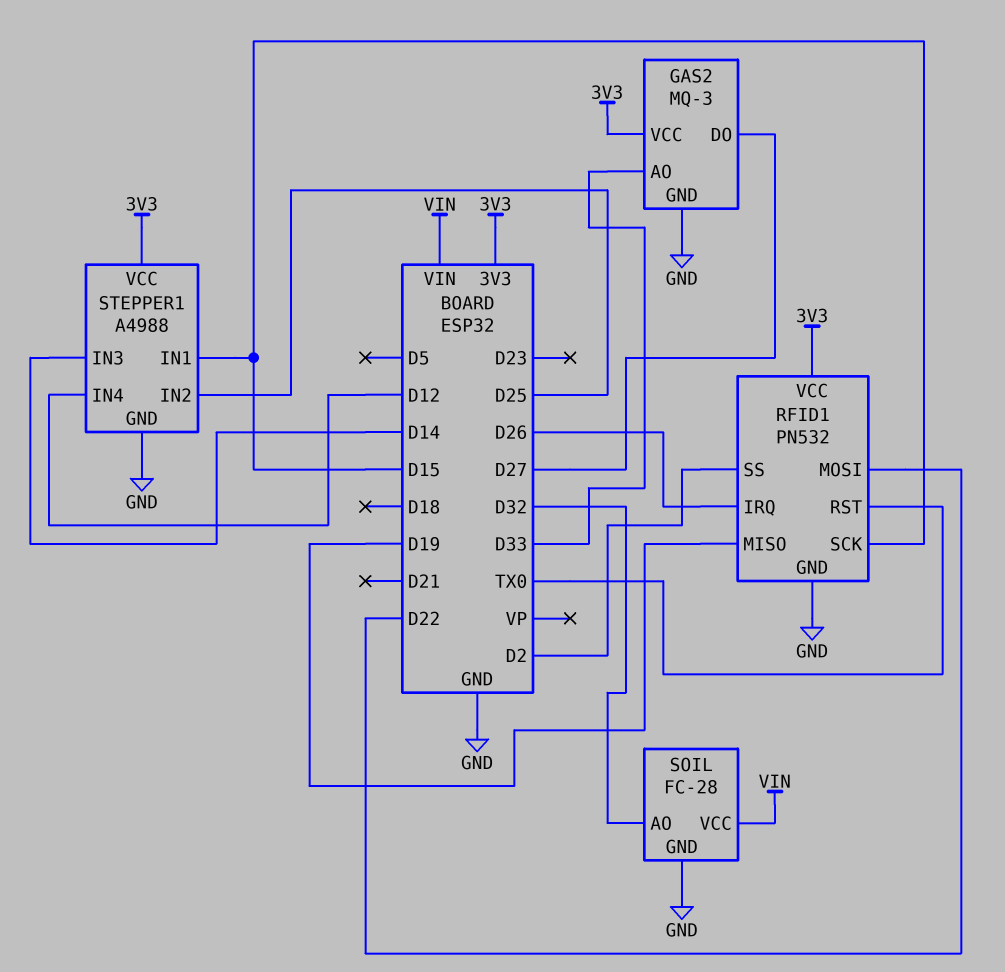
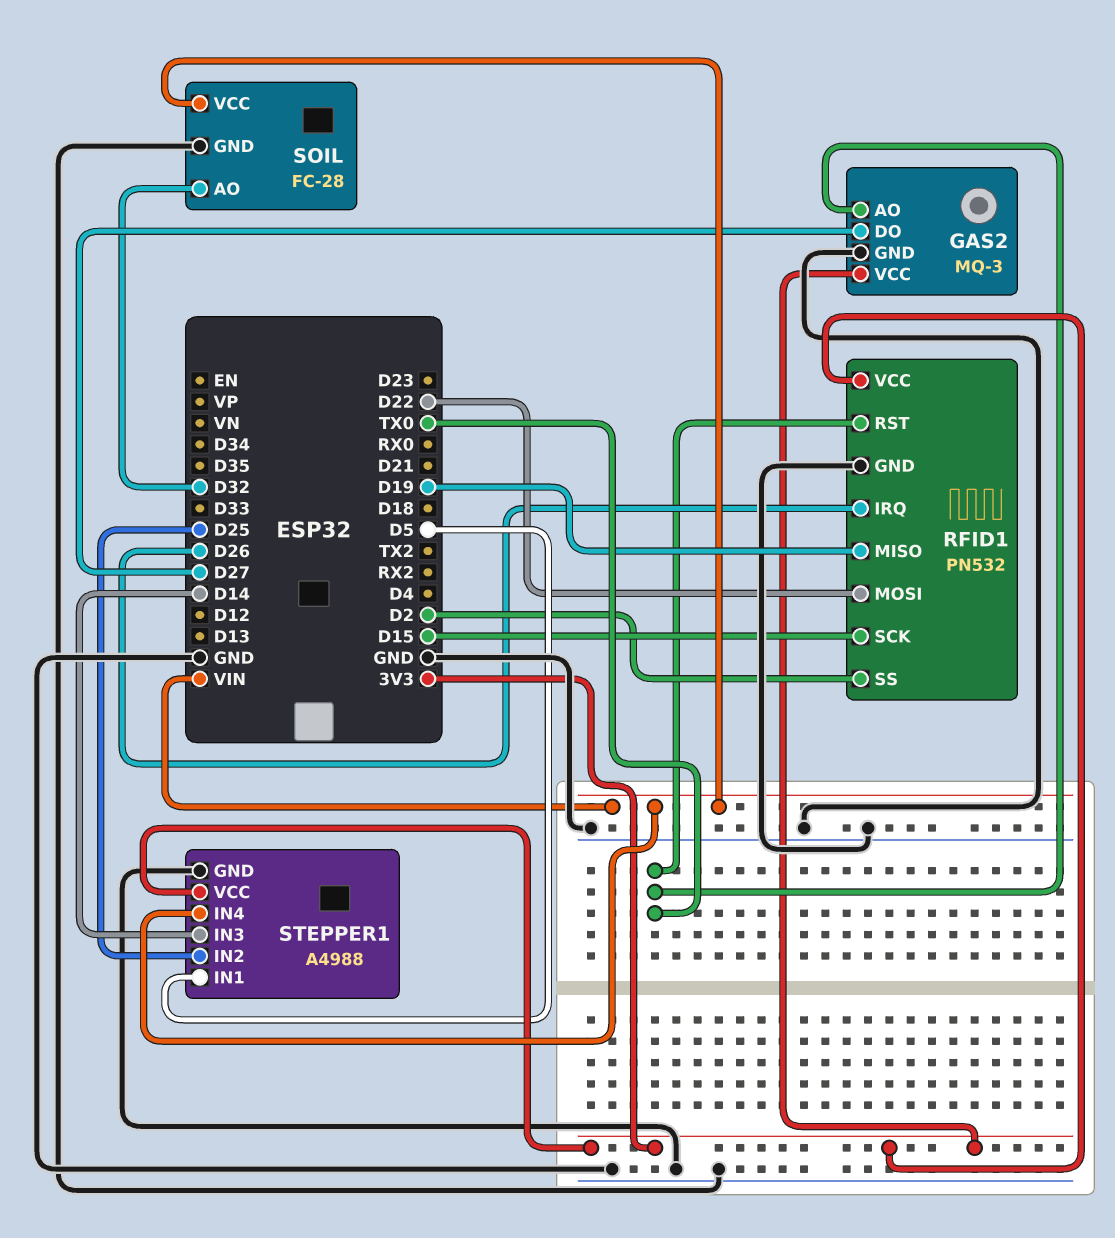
GAS2 pin AO: D33 -> TX0
STEPPER1 pin IN1: D15 -> D5
STEPPER1 pin IN4: D12 -> VIN

